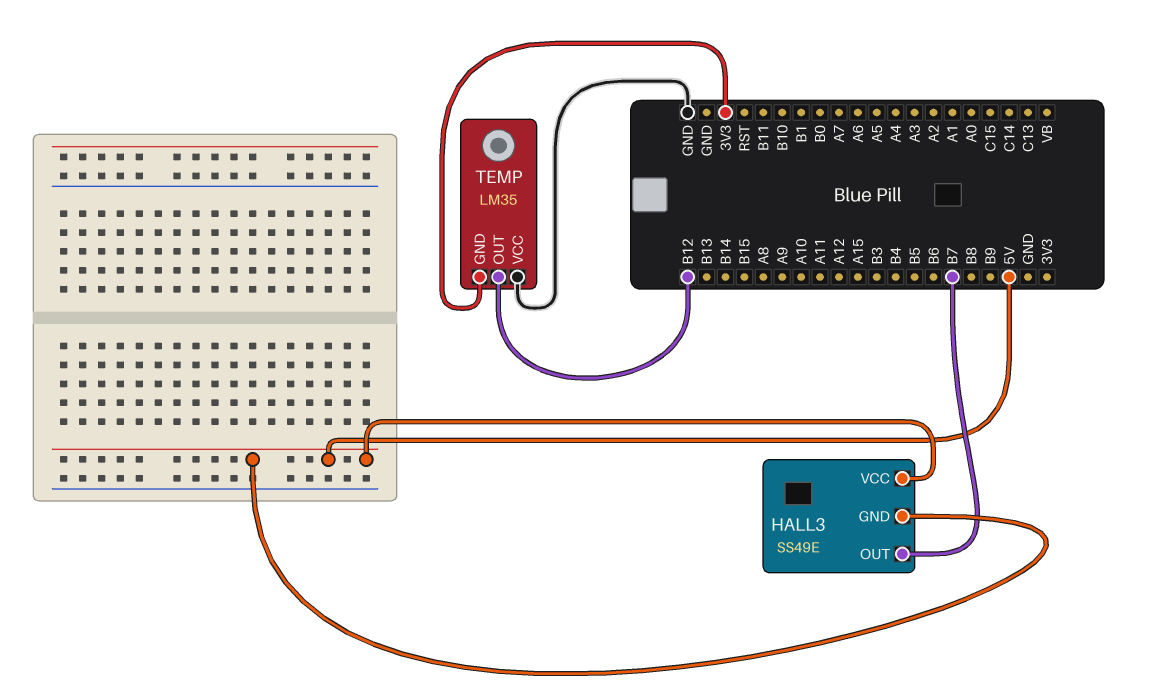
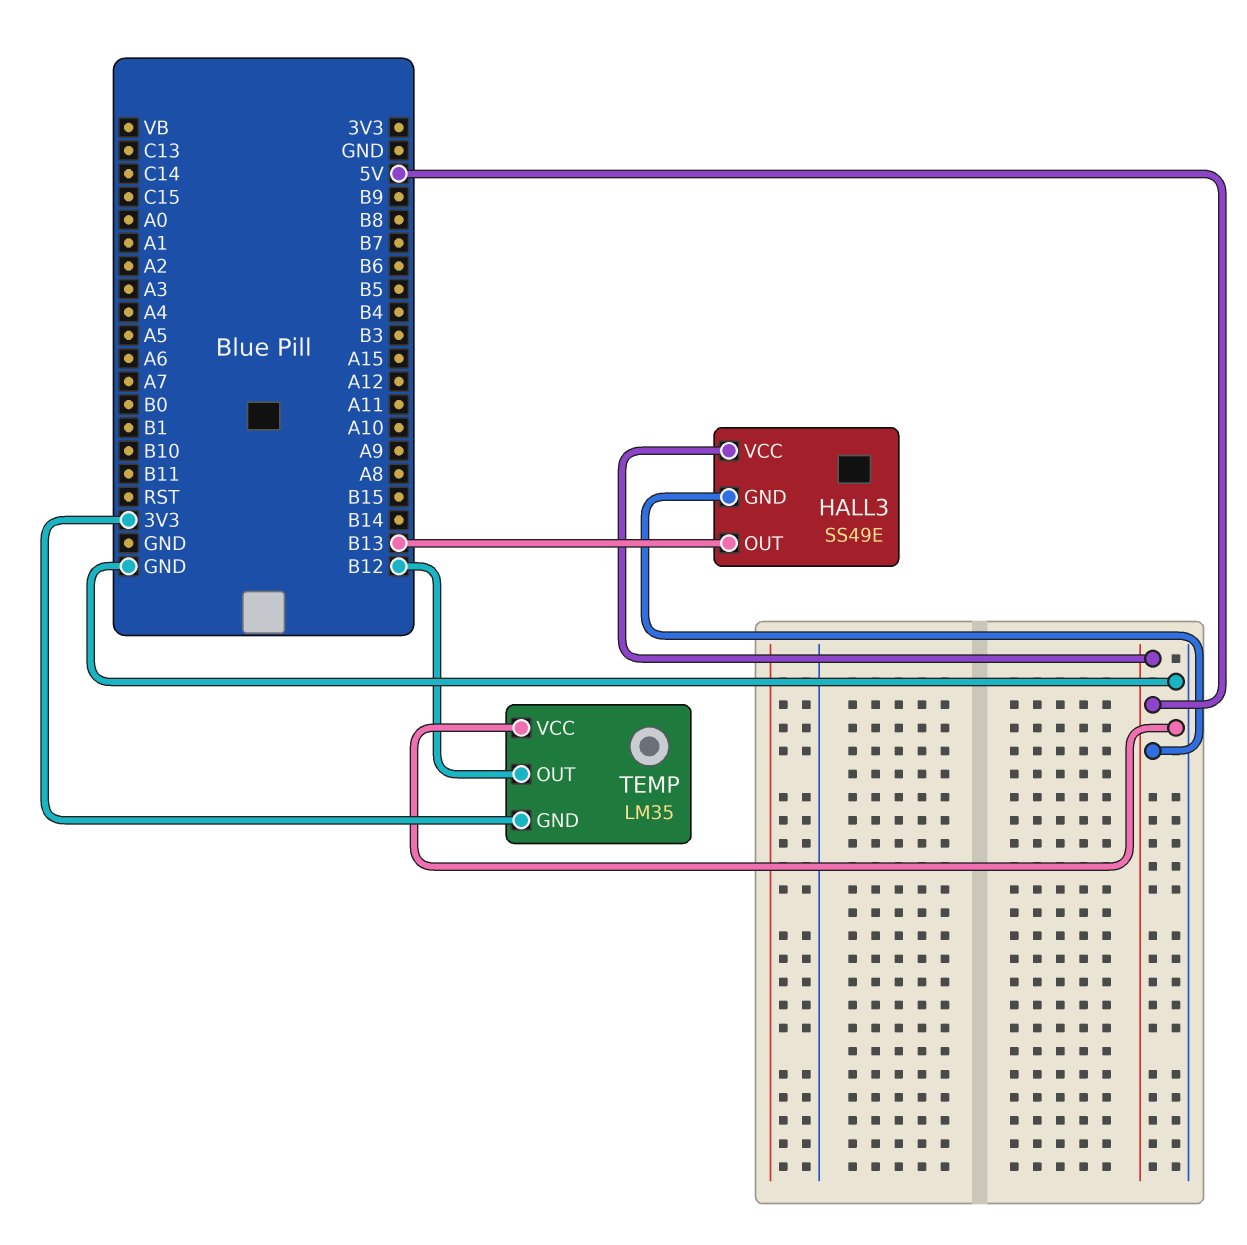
HALL3 pin OUT: B7 -> B13

